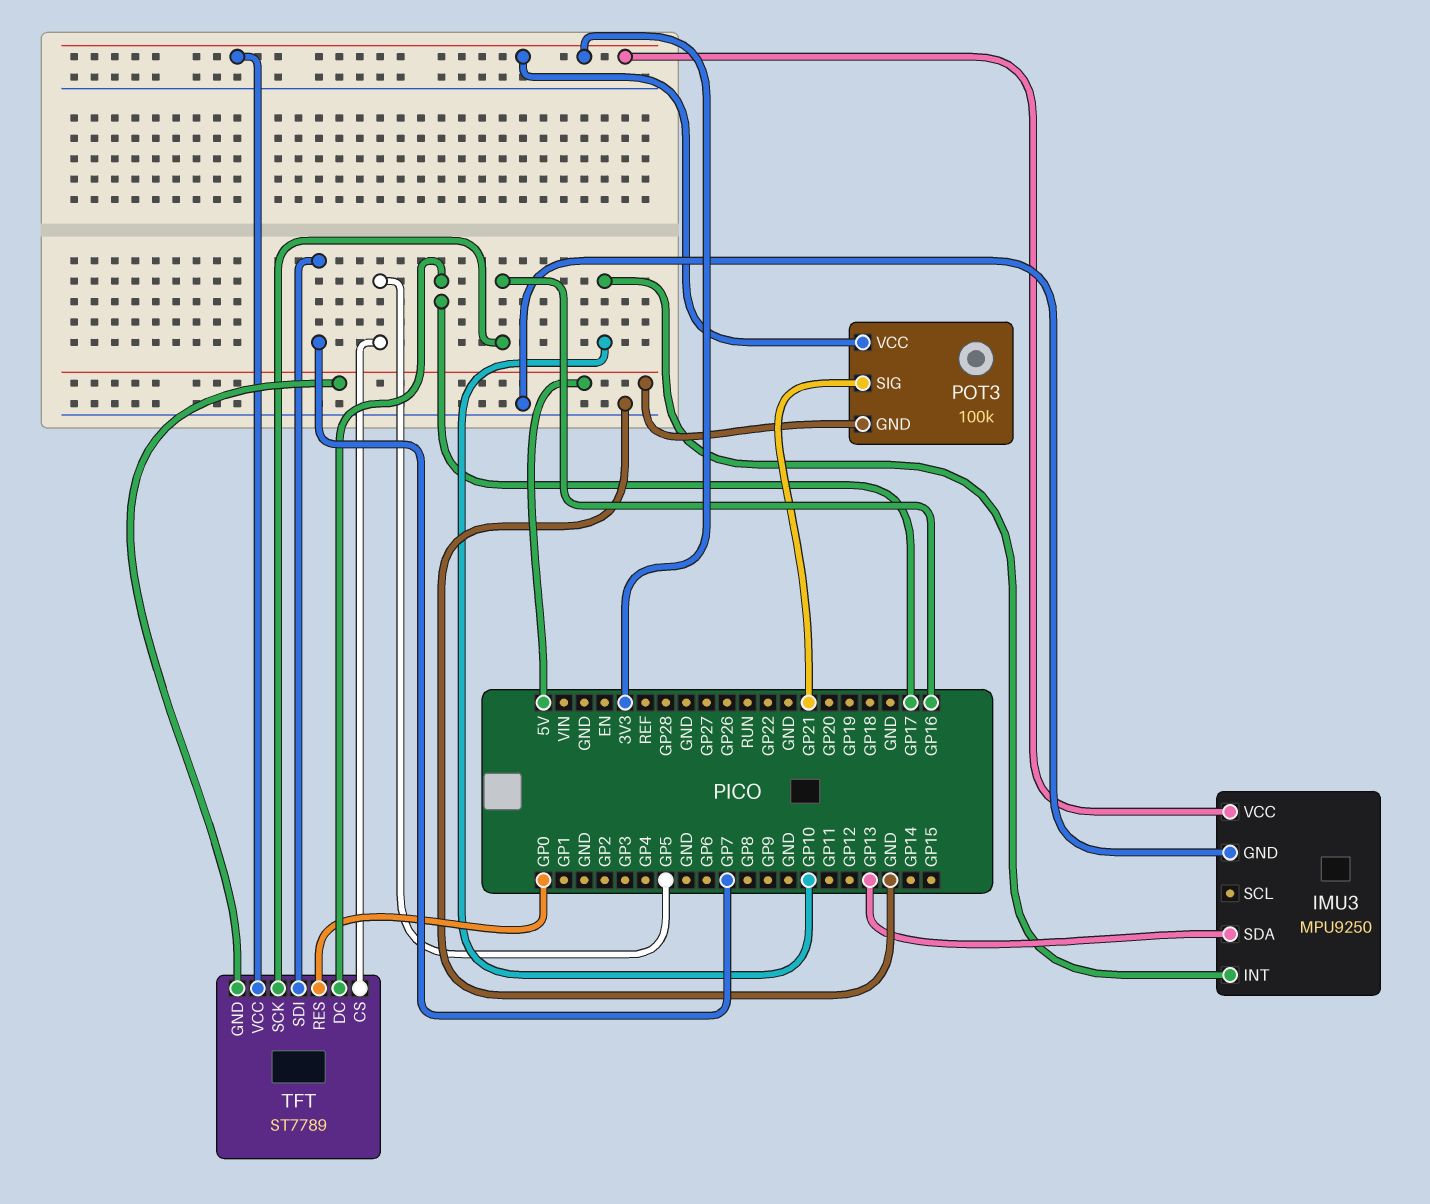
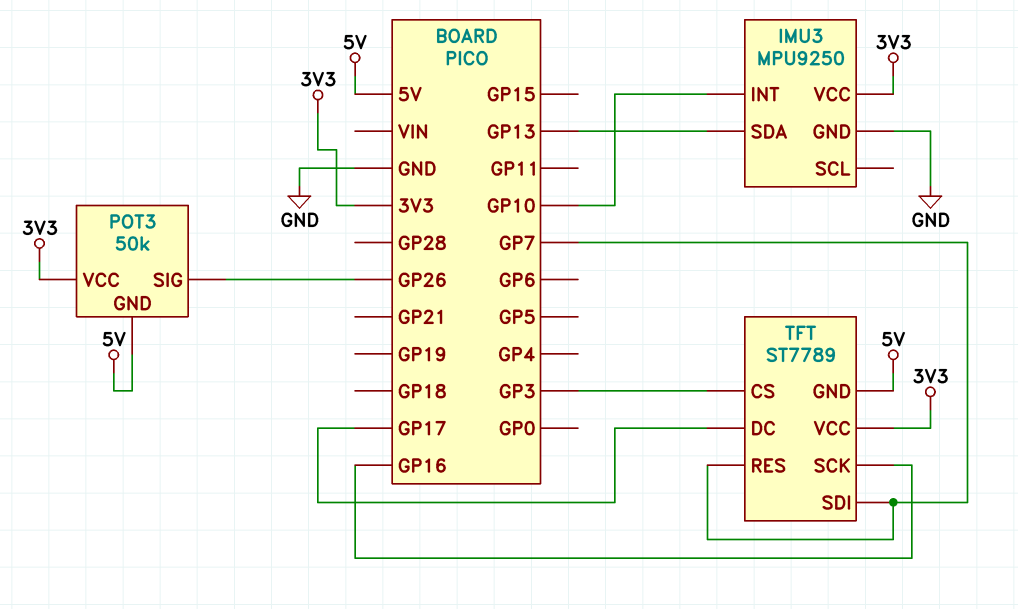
POT3: 100k -> 50k
POT3 pin SIG: GP21 -> GP26
TFT pin CS: GP5 -> GP3
TFT pin RES: GP0 -> GP7

